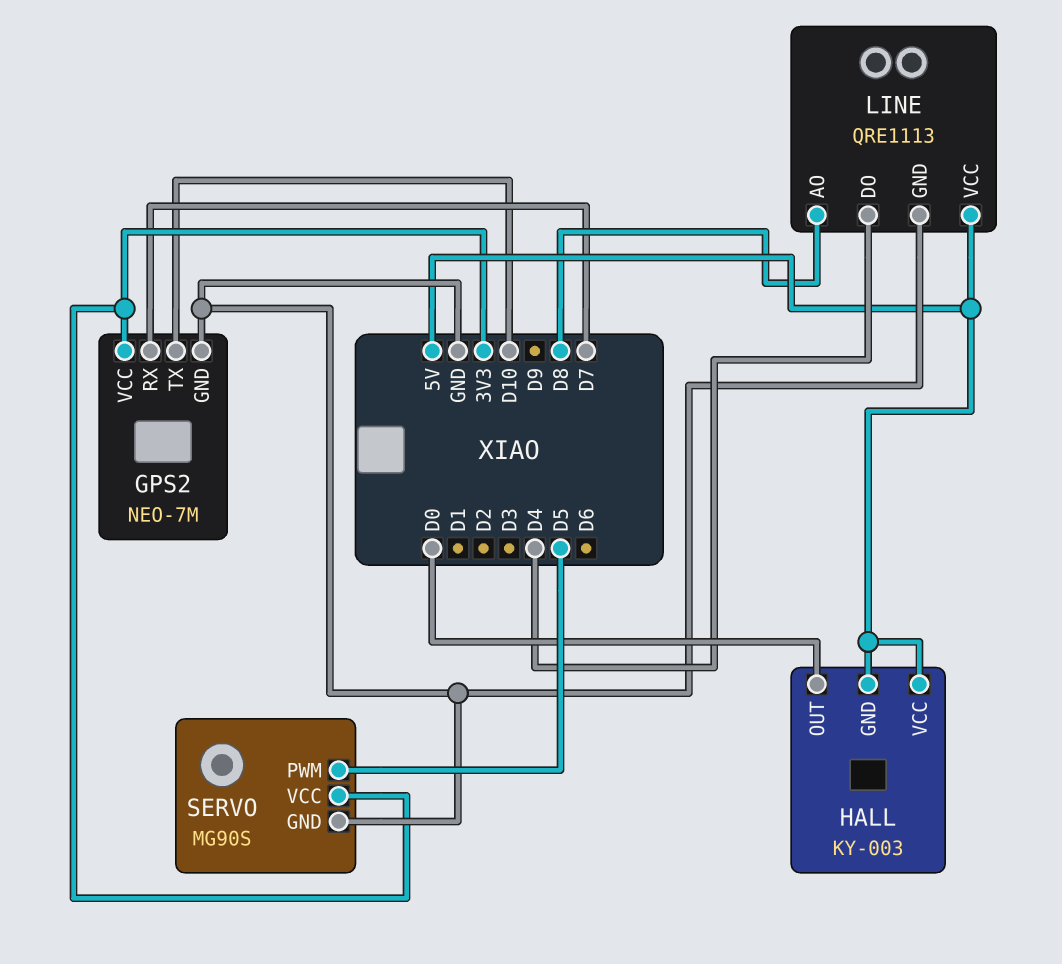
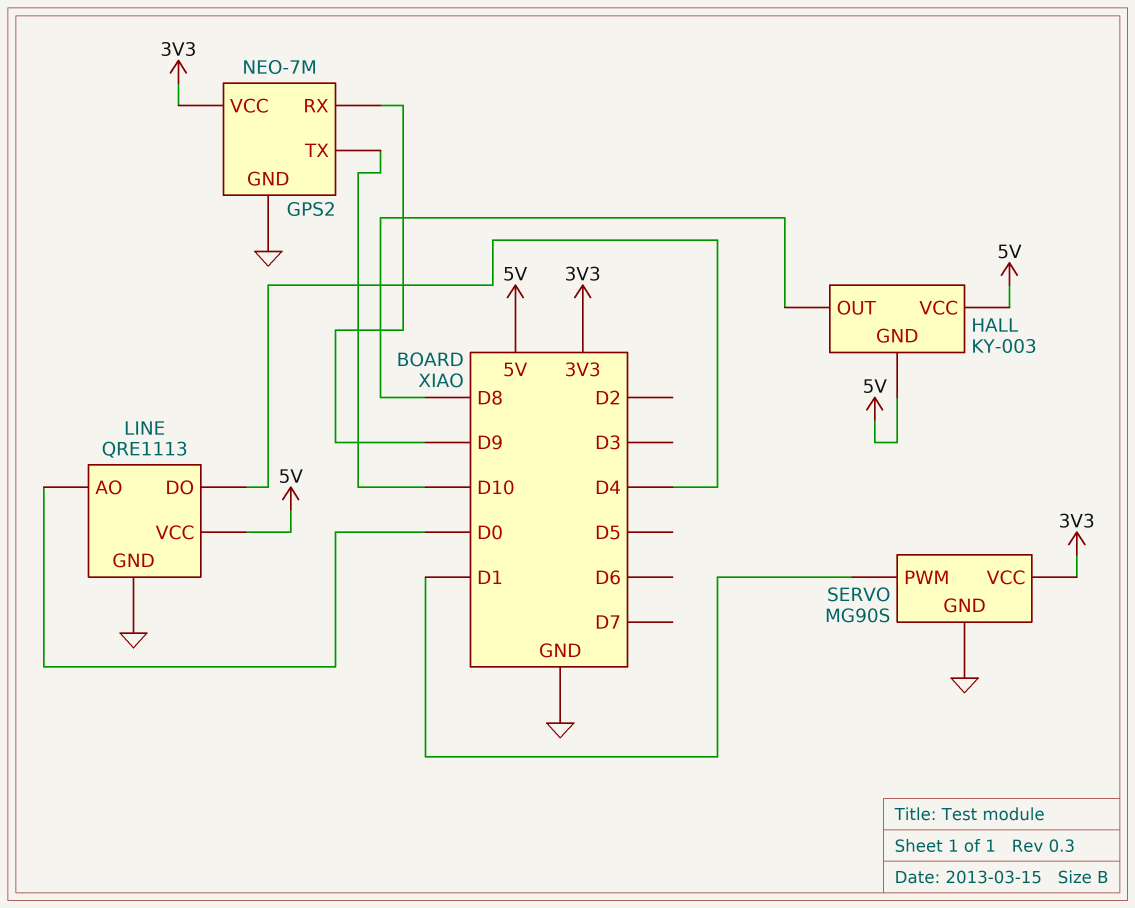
GPS2 pin RX: D7 -> D9
HALL pin OUT: D0 -> D8
LINE pin AO: D8 -> D0
SERVO pin PWM: D5 -> D1

